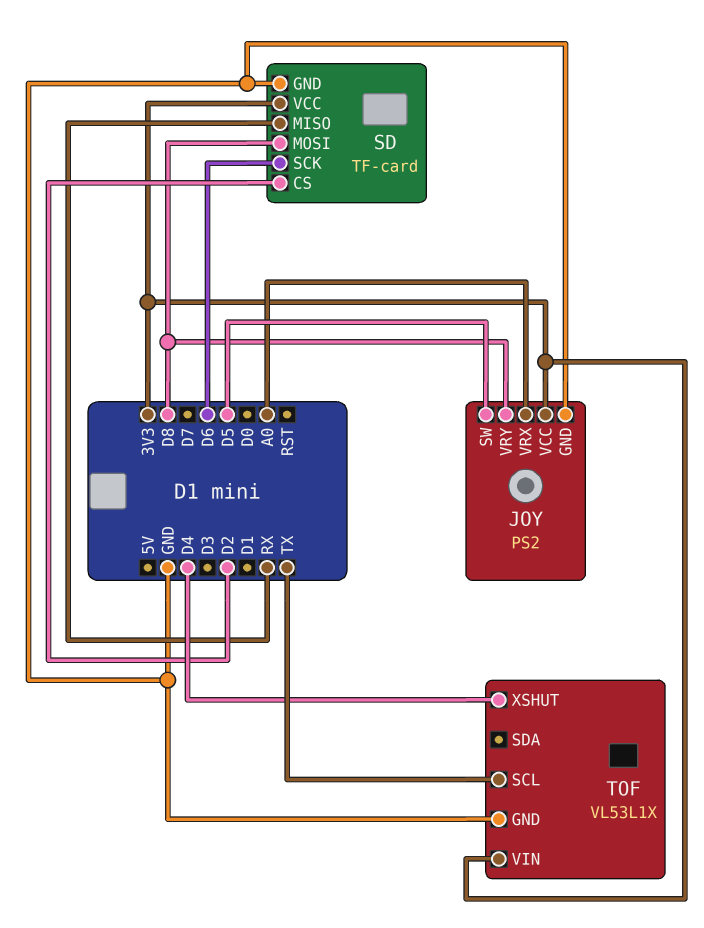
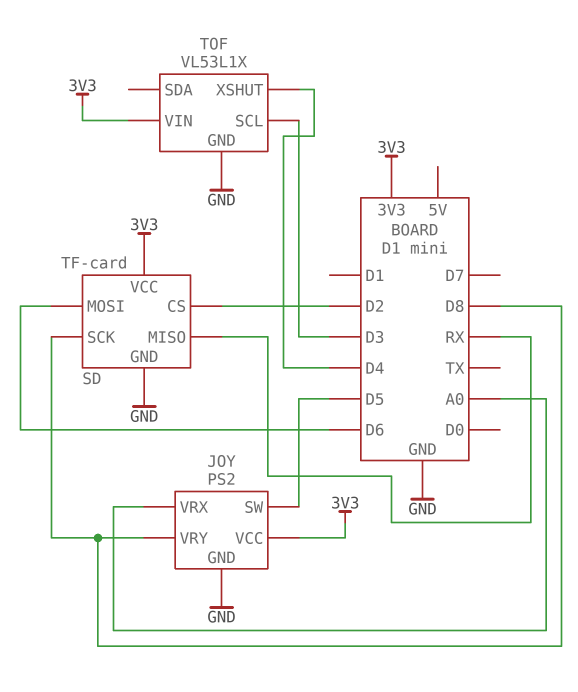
SD pin MOSI: D8 -> D6
SD pin SCK: D6 -> D8
TOF pin SCL: TX -> D3

